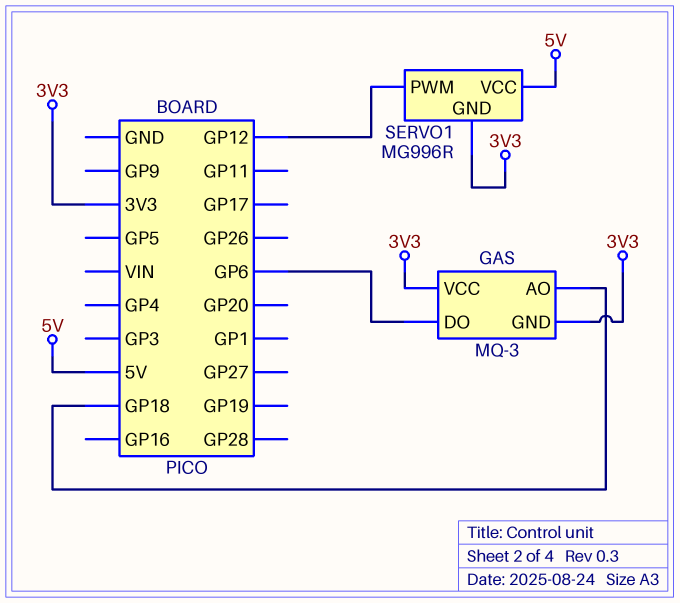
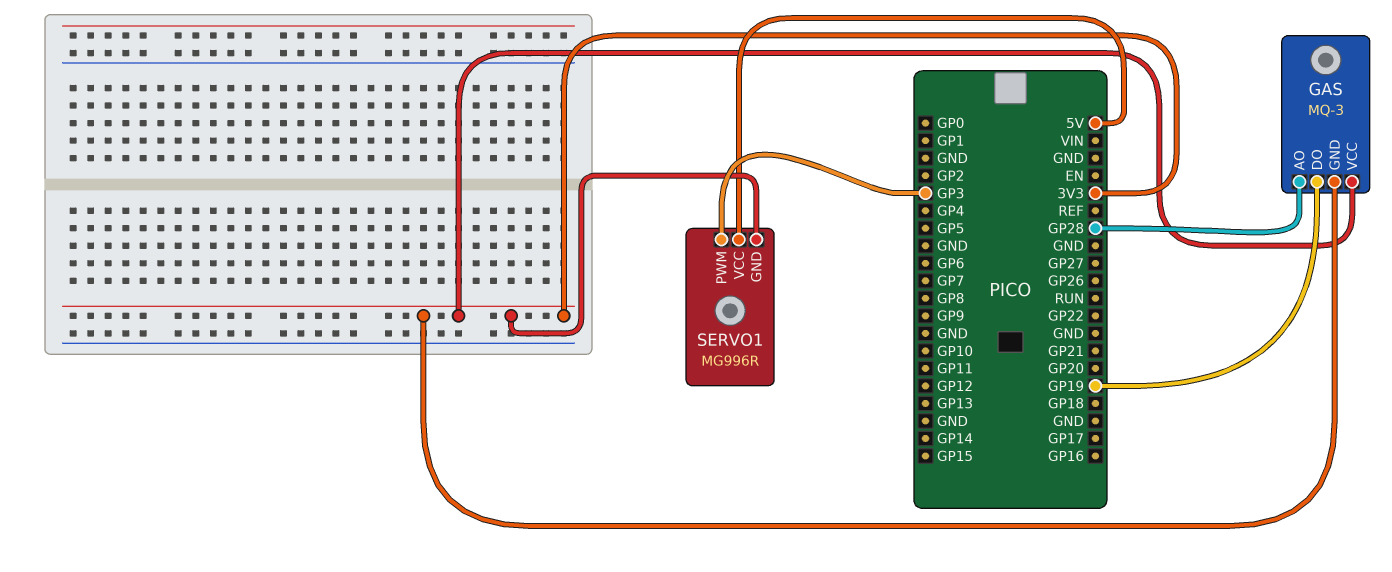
GAS pin AO: GP18 -> GP28
GAS pin DO: GP6 -> GP19
SERVO1 pin PWM: GP12 -> GP3

